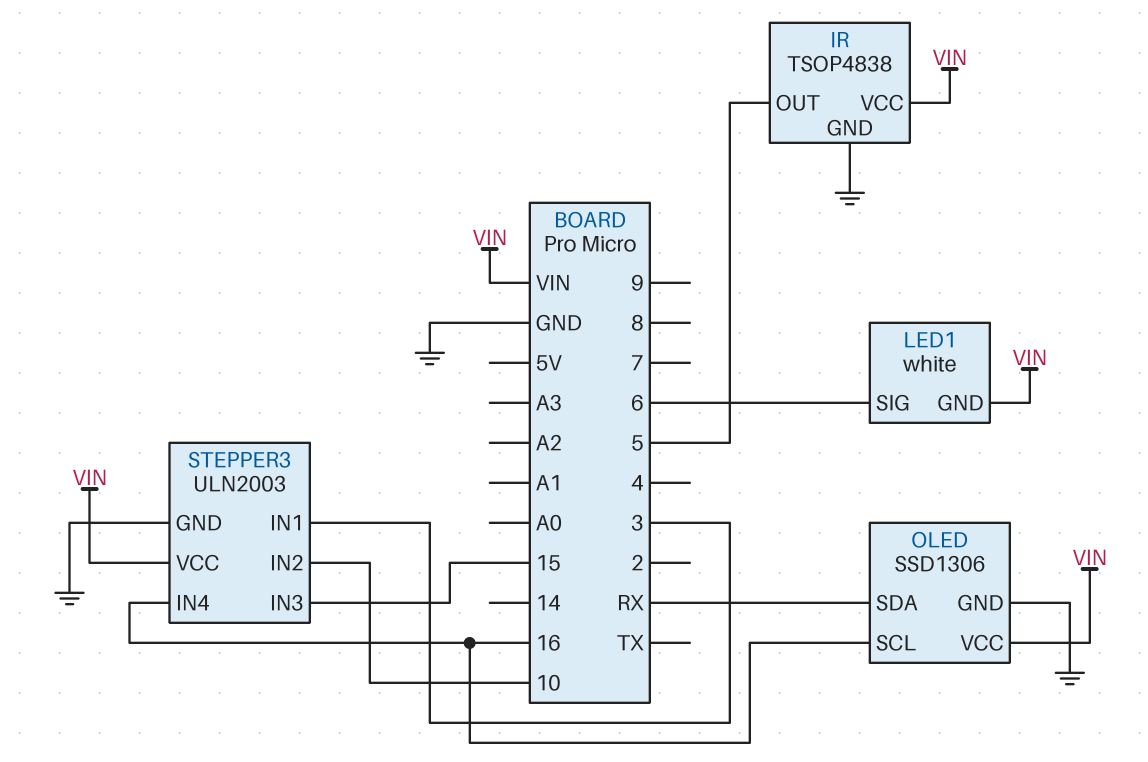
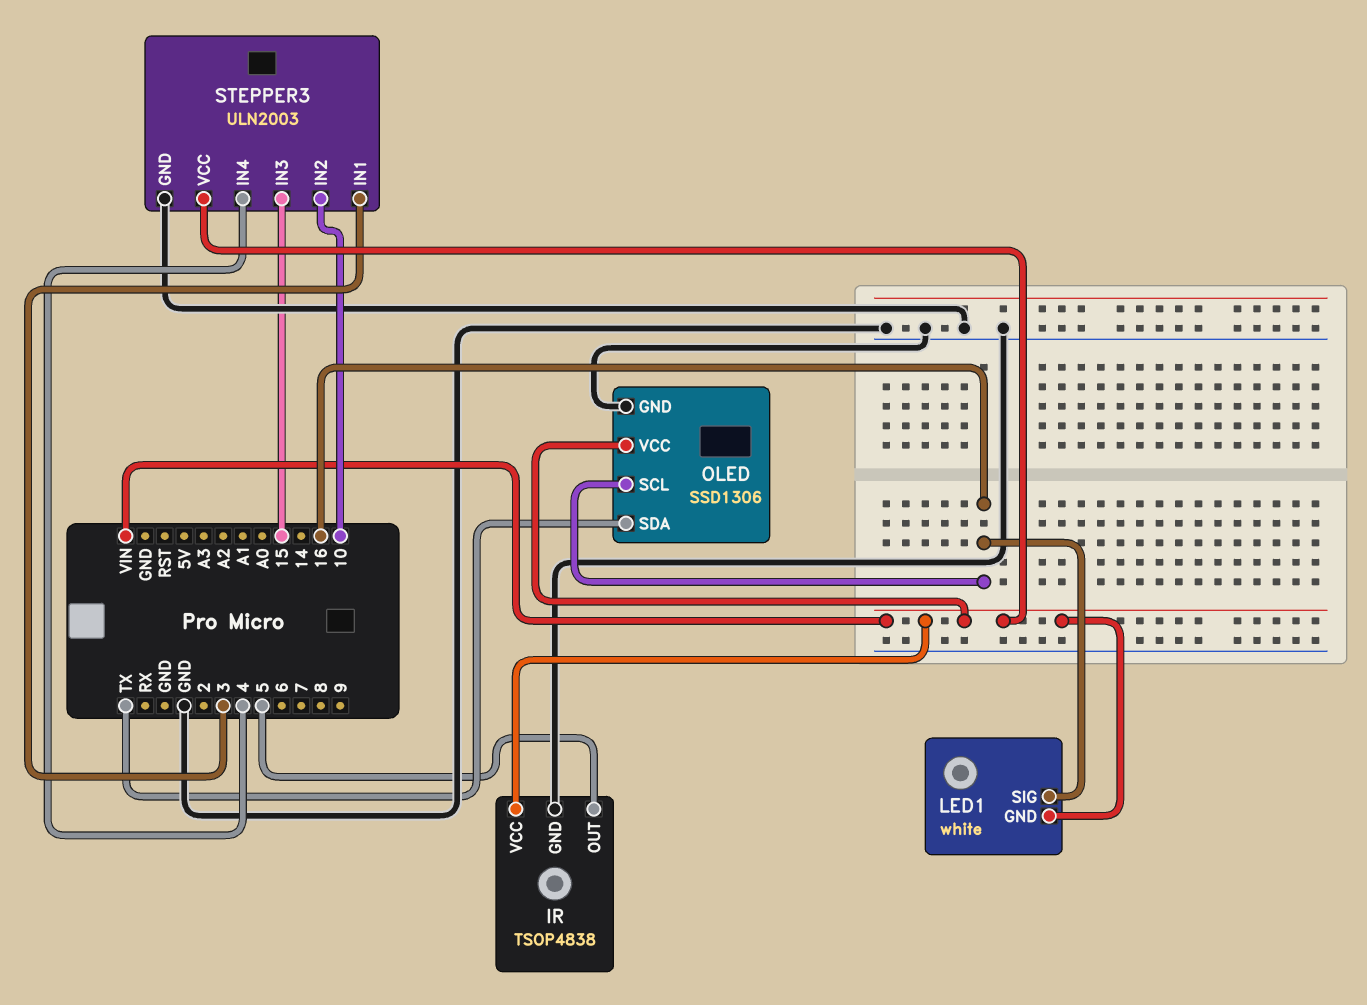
LED1 pin SIG: 6 -> 16
OLED pin SDA: RX -> TX
STEPPER3 pin IN4: 16 -> 4

